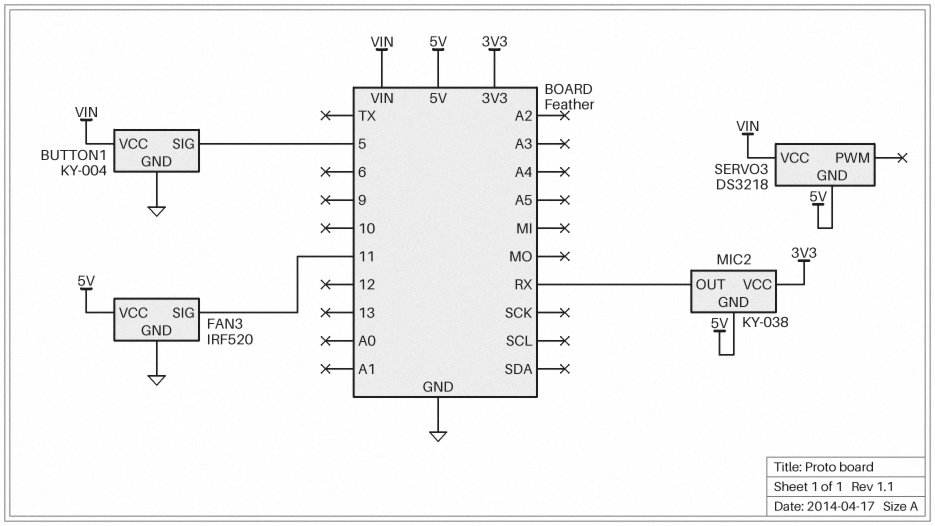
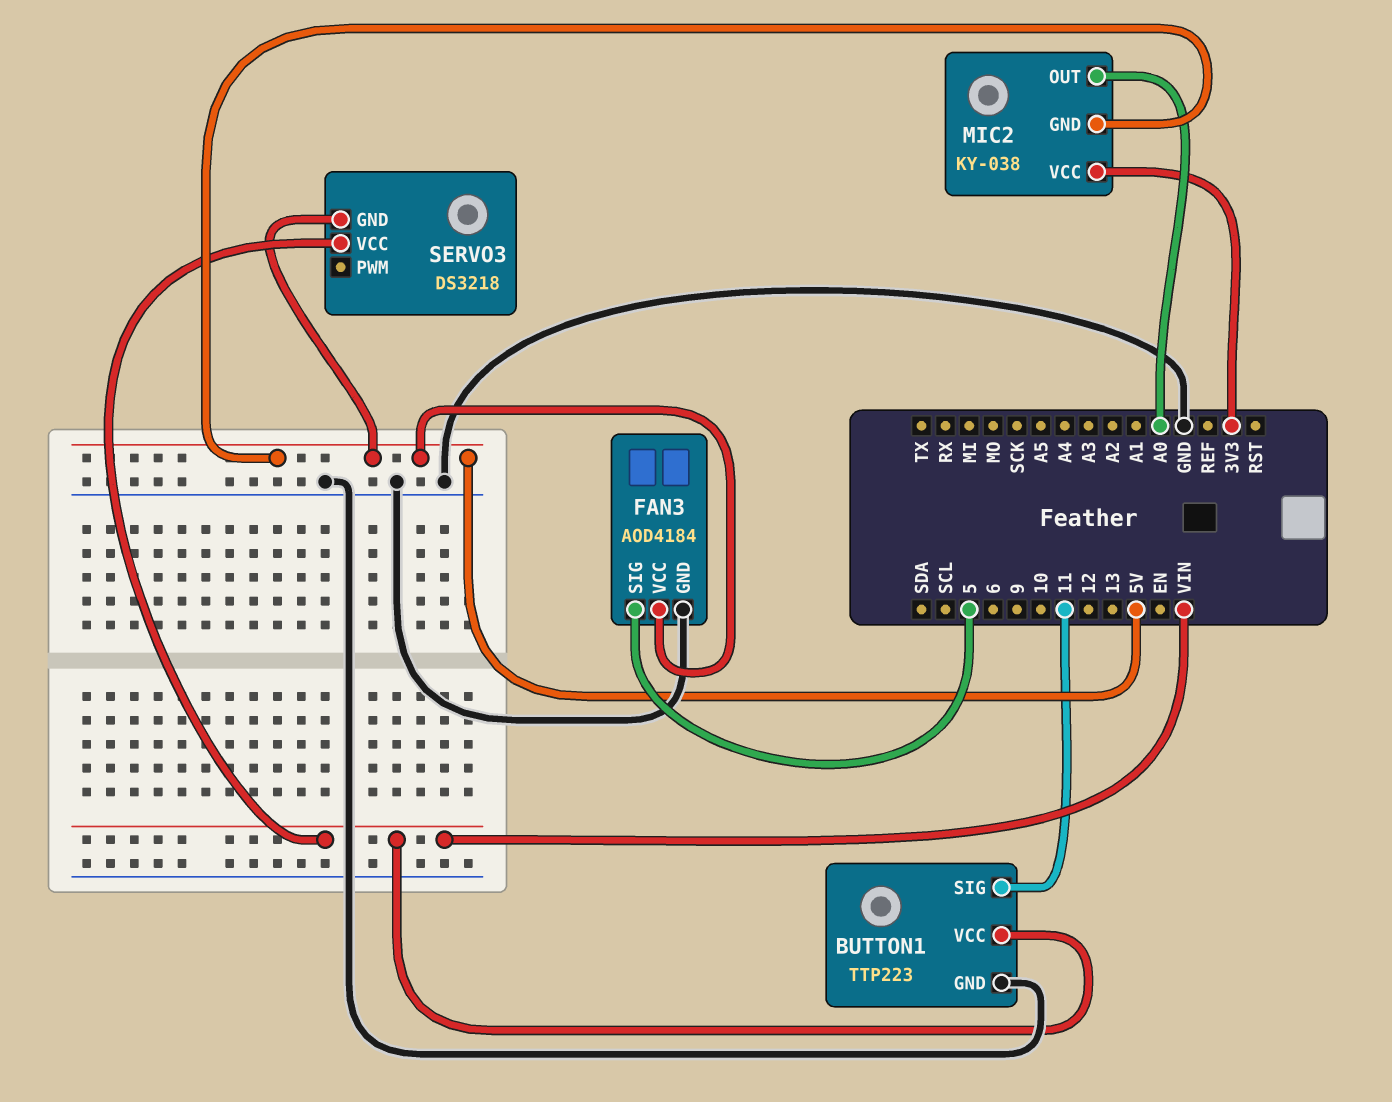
BUTTON1: KY-004 -> TTP223
BUTTON1 pin SIG: 5 -> 11
FAN3: IRF520 -> AOD4184
FAN3 pin SIG: 11 -> 5
MIC2 pin OUT: RX -> A0

